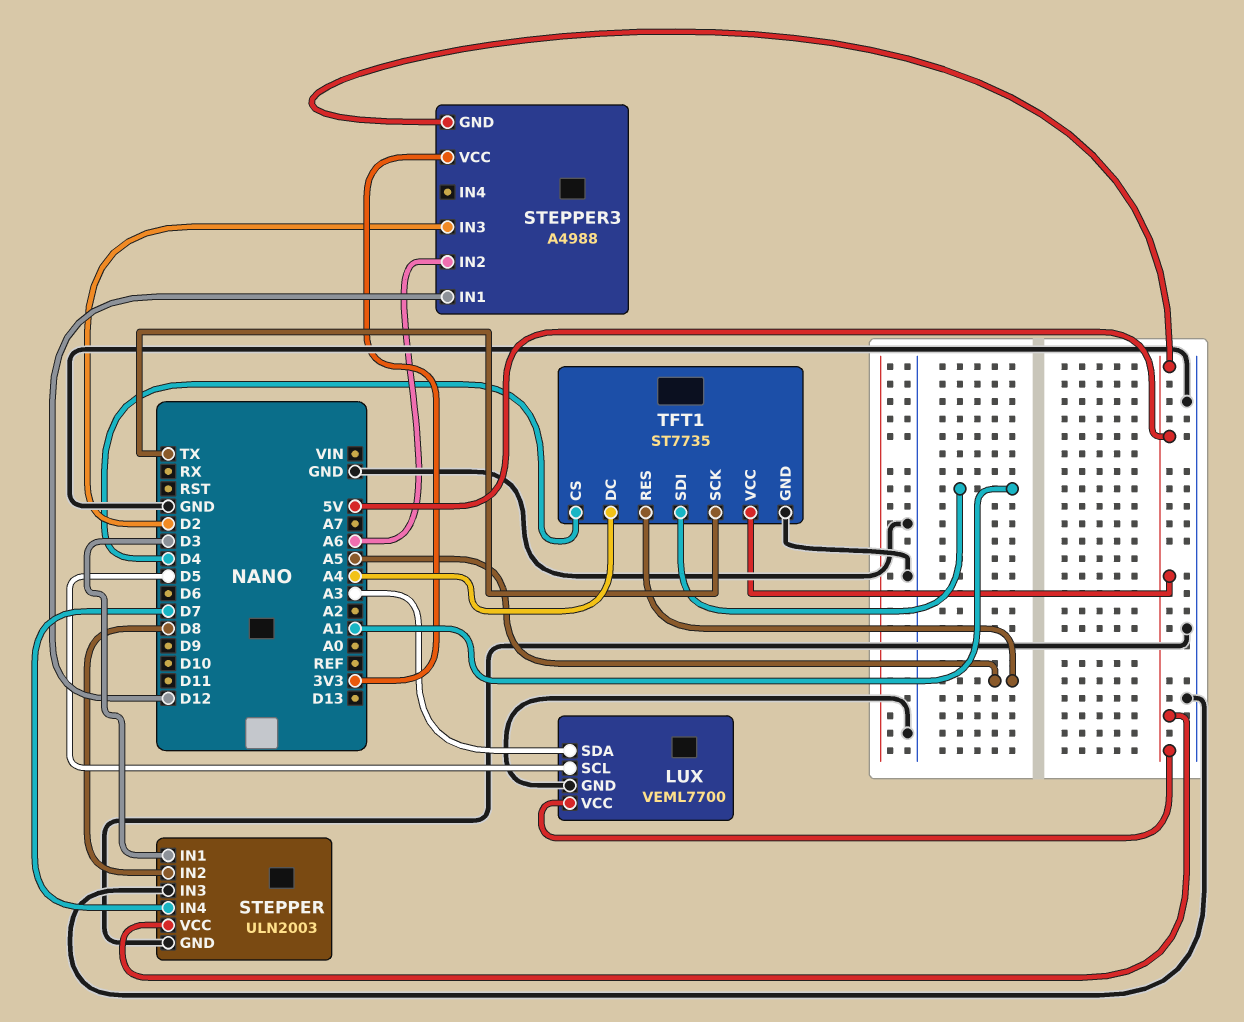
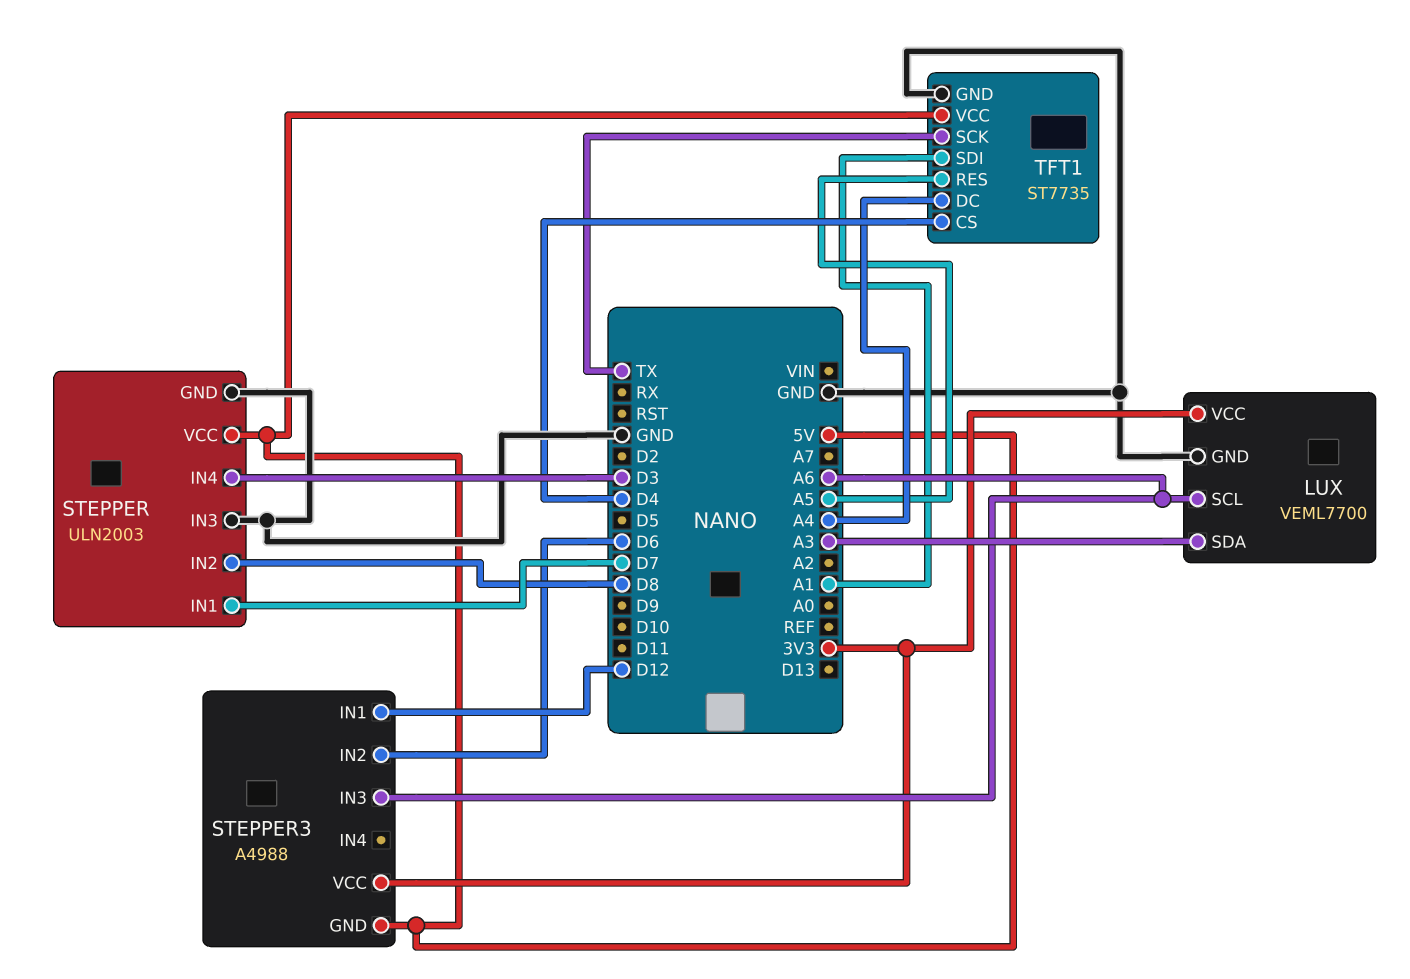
LUX pin SCL: D5 -> A6
LUX pin VCC: 5V -> 3V3
STEPPER pin IN1: D3 -> D7
STEPPER pin IN4: D7 -> D3
STEPPER3 pin IN2: A6 -> D6
STEPPER3 pin IN3: D2 -> A6

